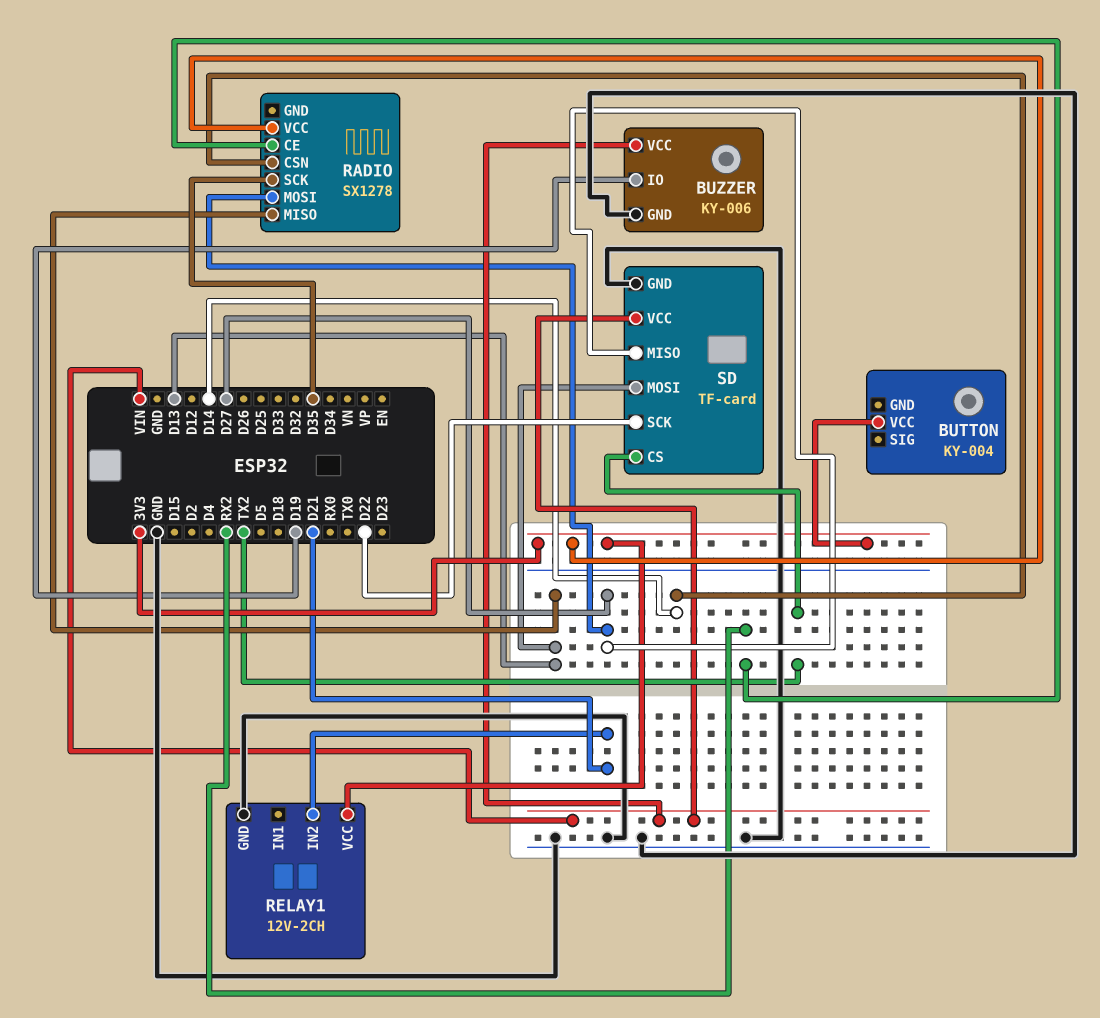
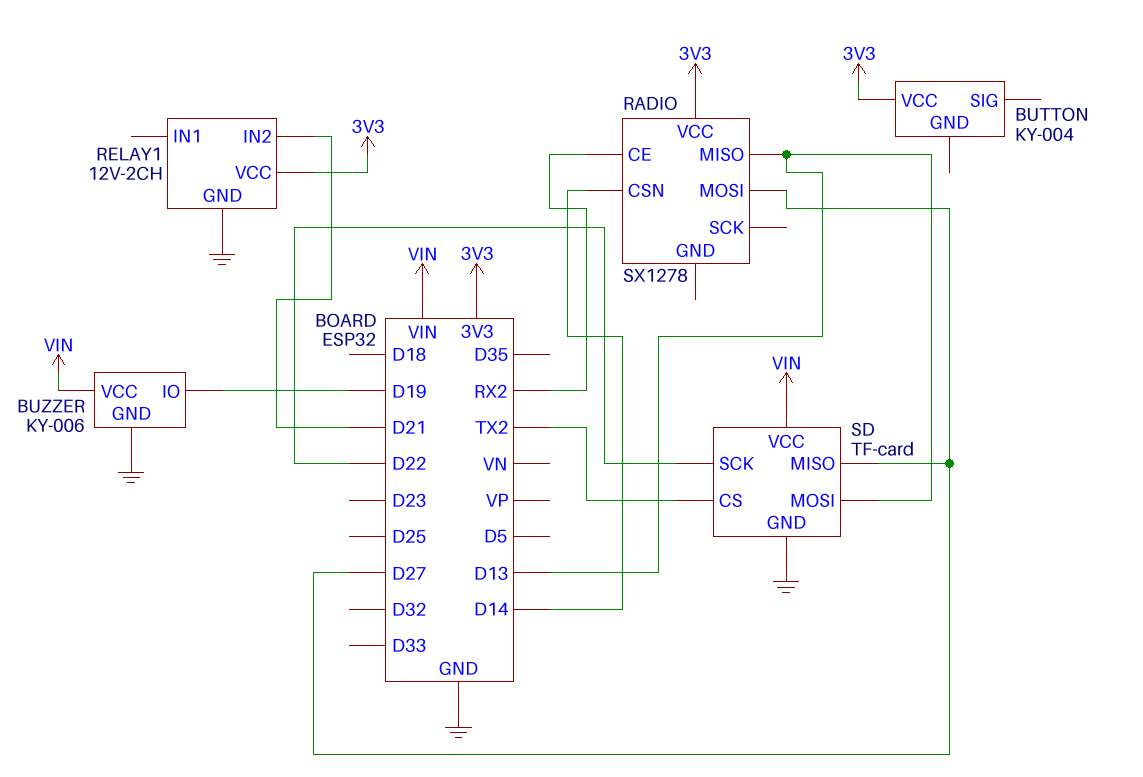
RADIO pin SCK: D35 -> none

